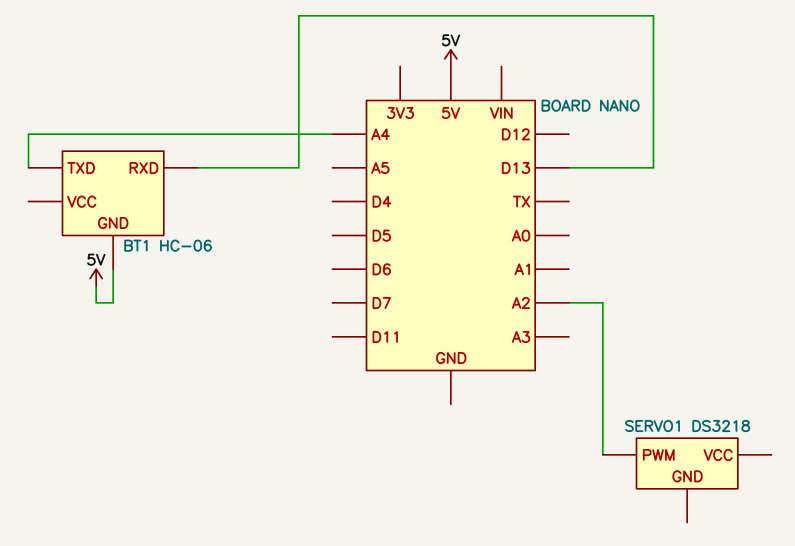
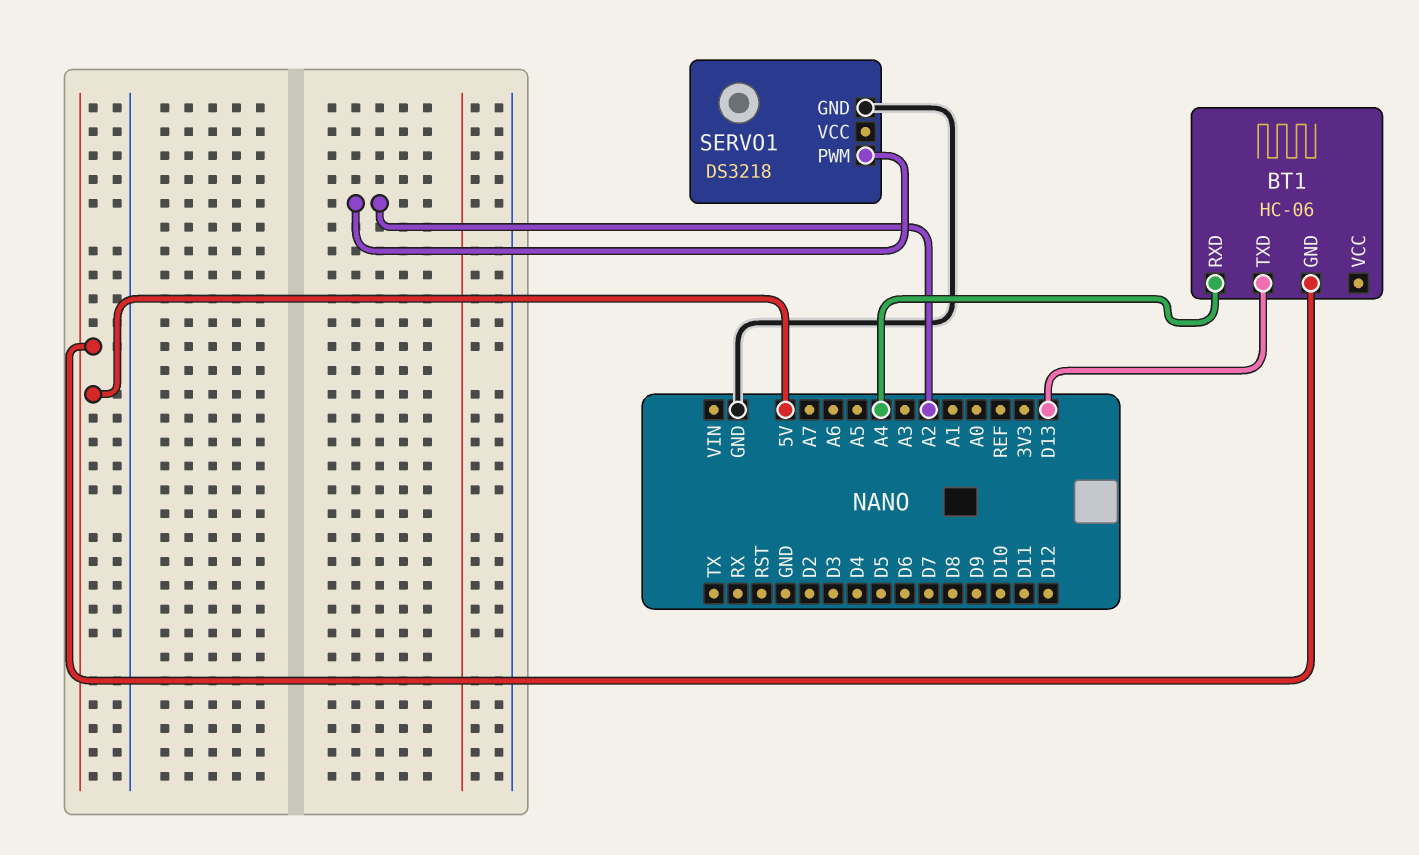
BT1 pin RXD: D13 -> A4
BT1 pin TXD: A4 -> D13
SERVO1 pin GND: none -> GND

